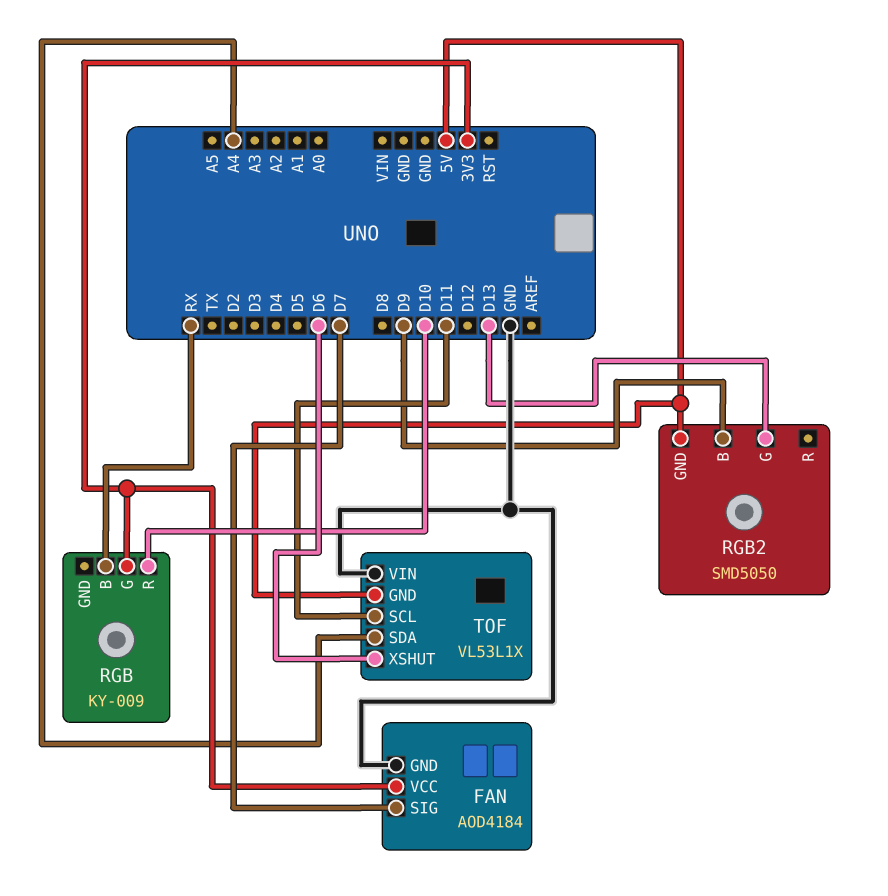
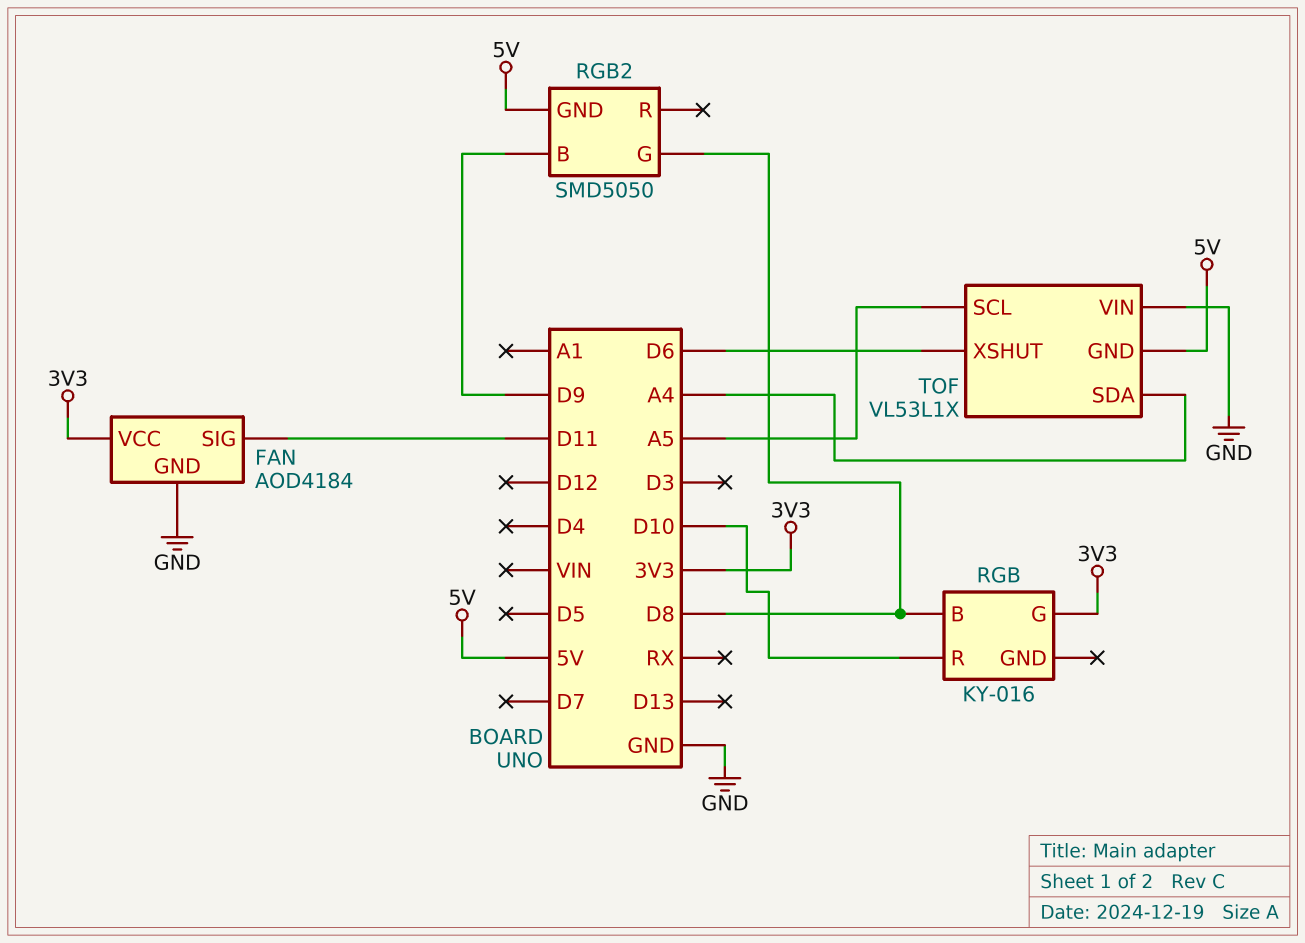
FAN pin SIG: D7 -> D11
RGB: KY-009 -> KY-016
RGB pin B: RX -> D8
RGB2 pin G: D13 -> D8
TOF pin SCL: D11 -> A5

